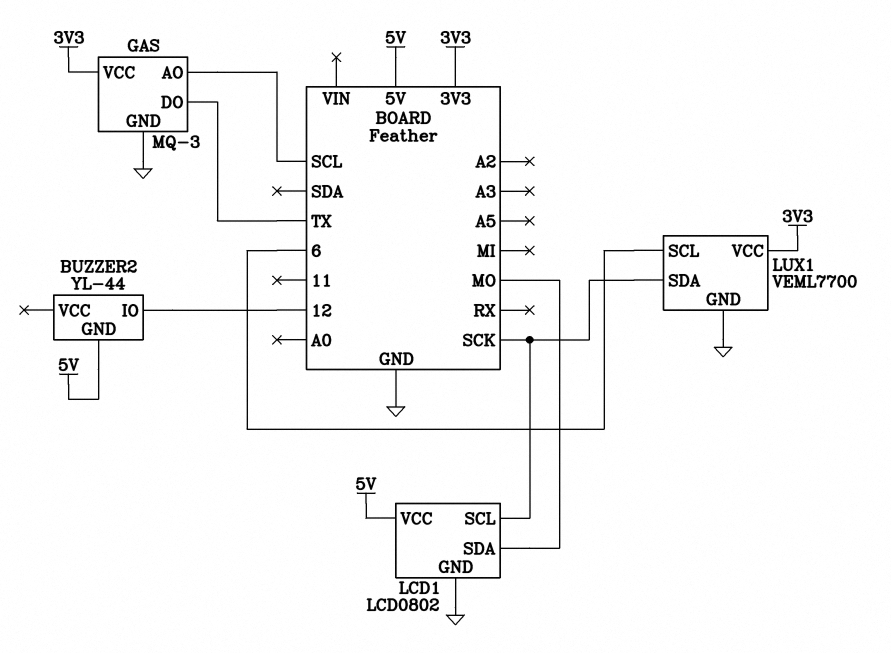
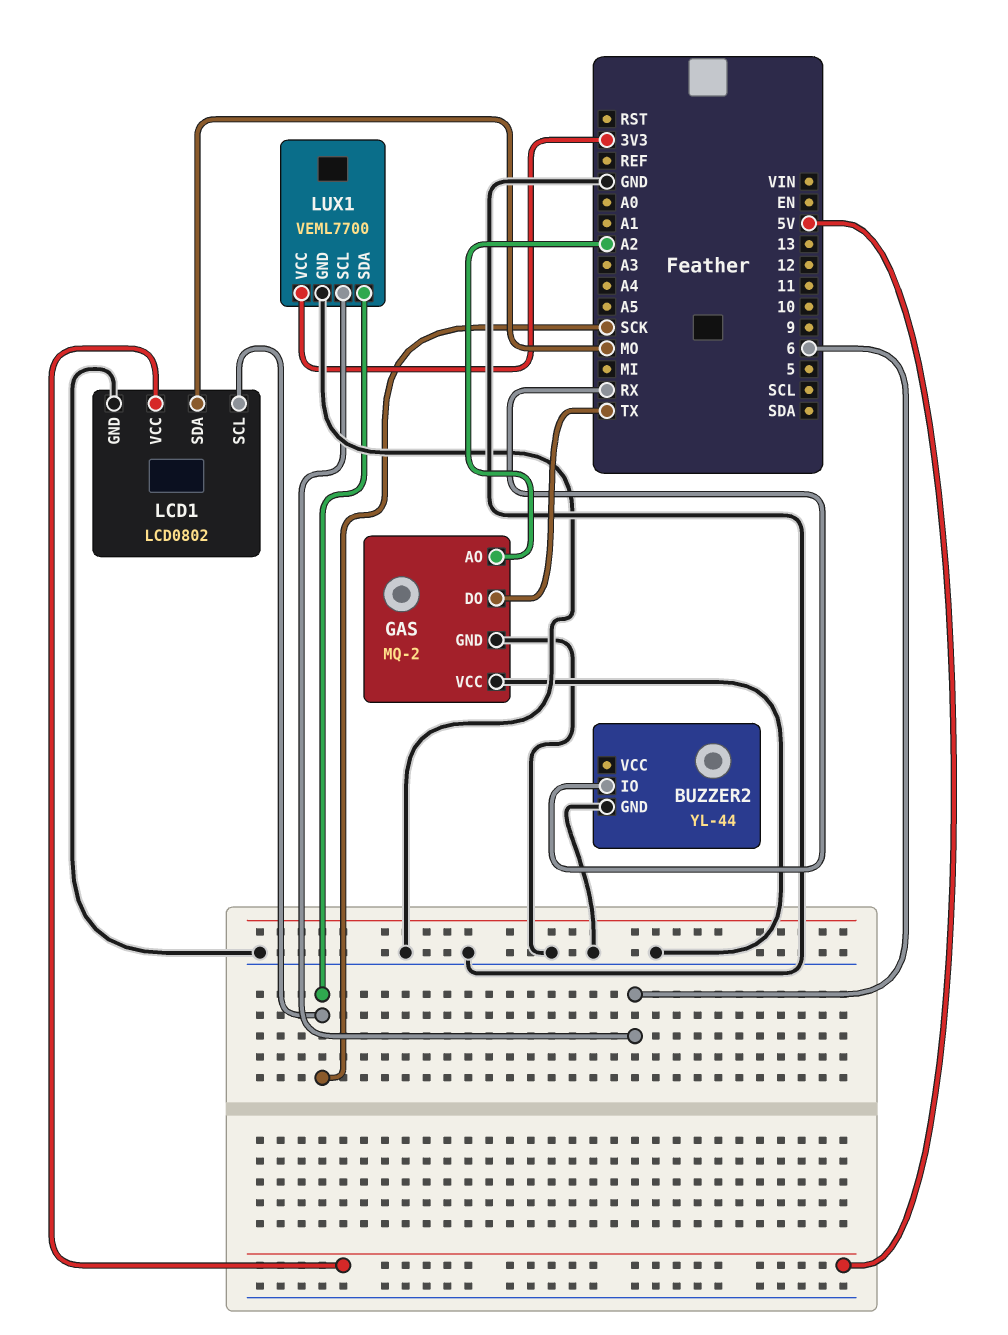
BUZZER2 pin GND: 5V -> GND
BUZZER2 pin IO: 12 -> RX
GAS: MQ-3 -> MQ-2
GAS pin AO: SCL -> A2
GAS pin VCC: 3V3 -> GND

